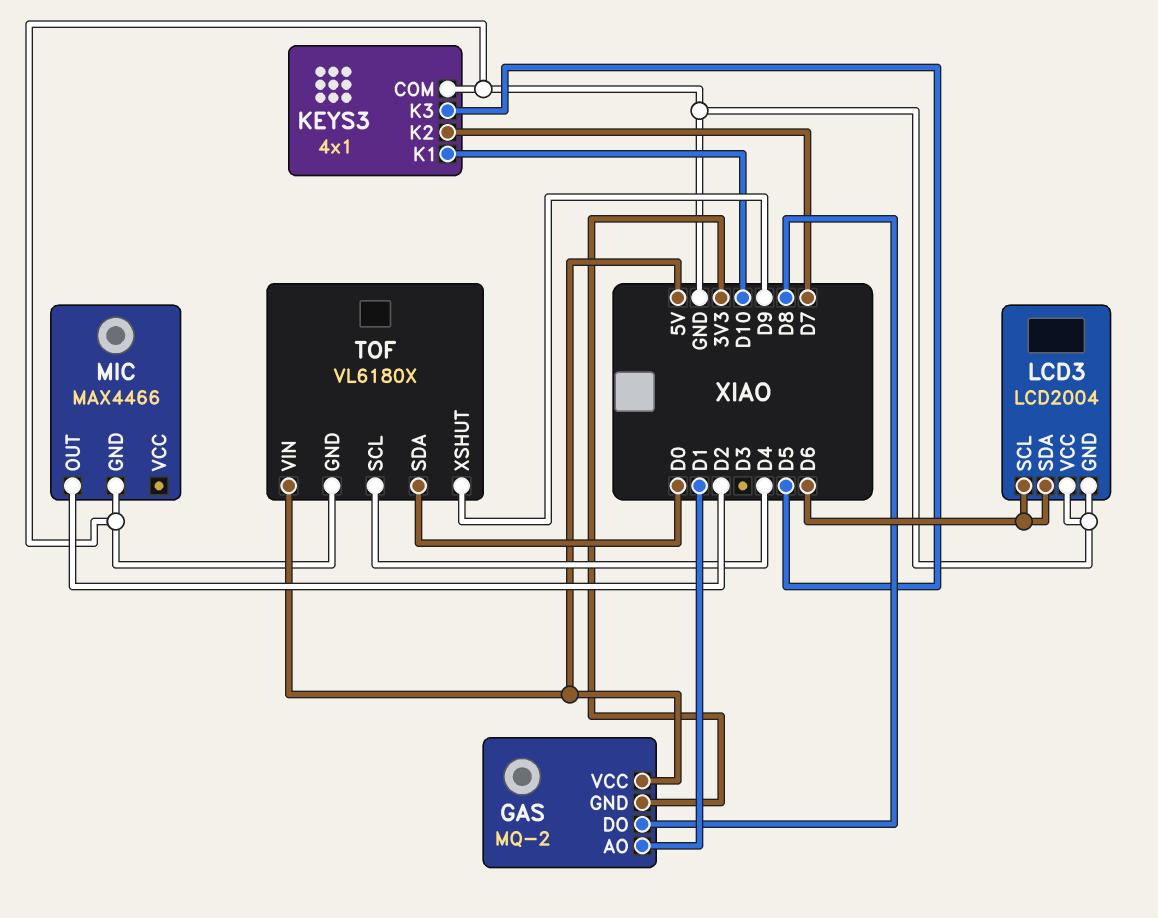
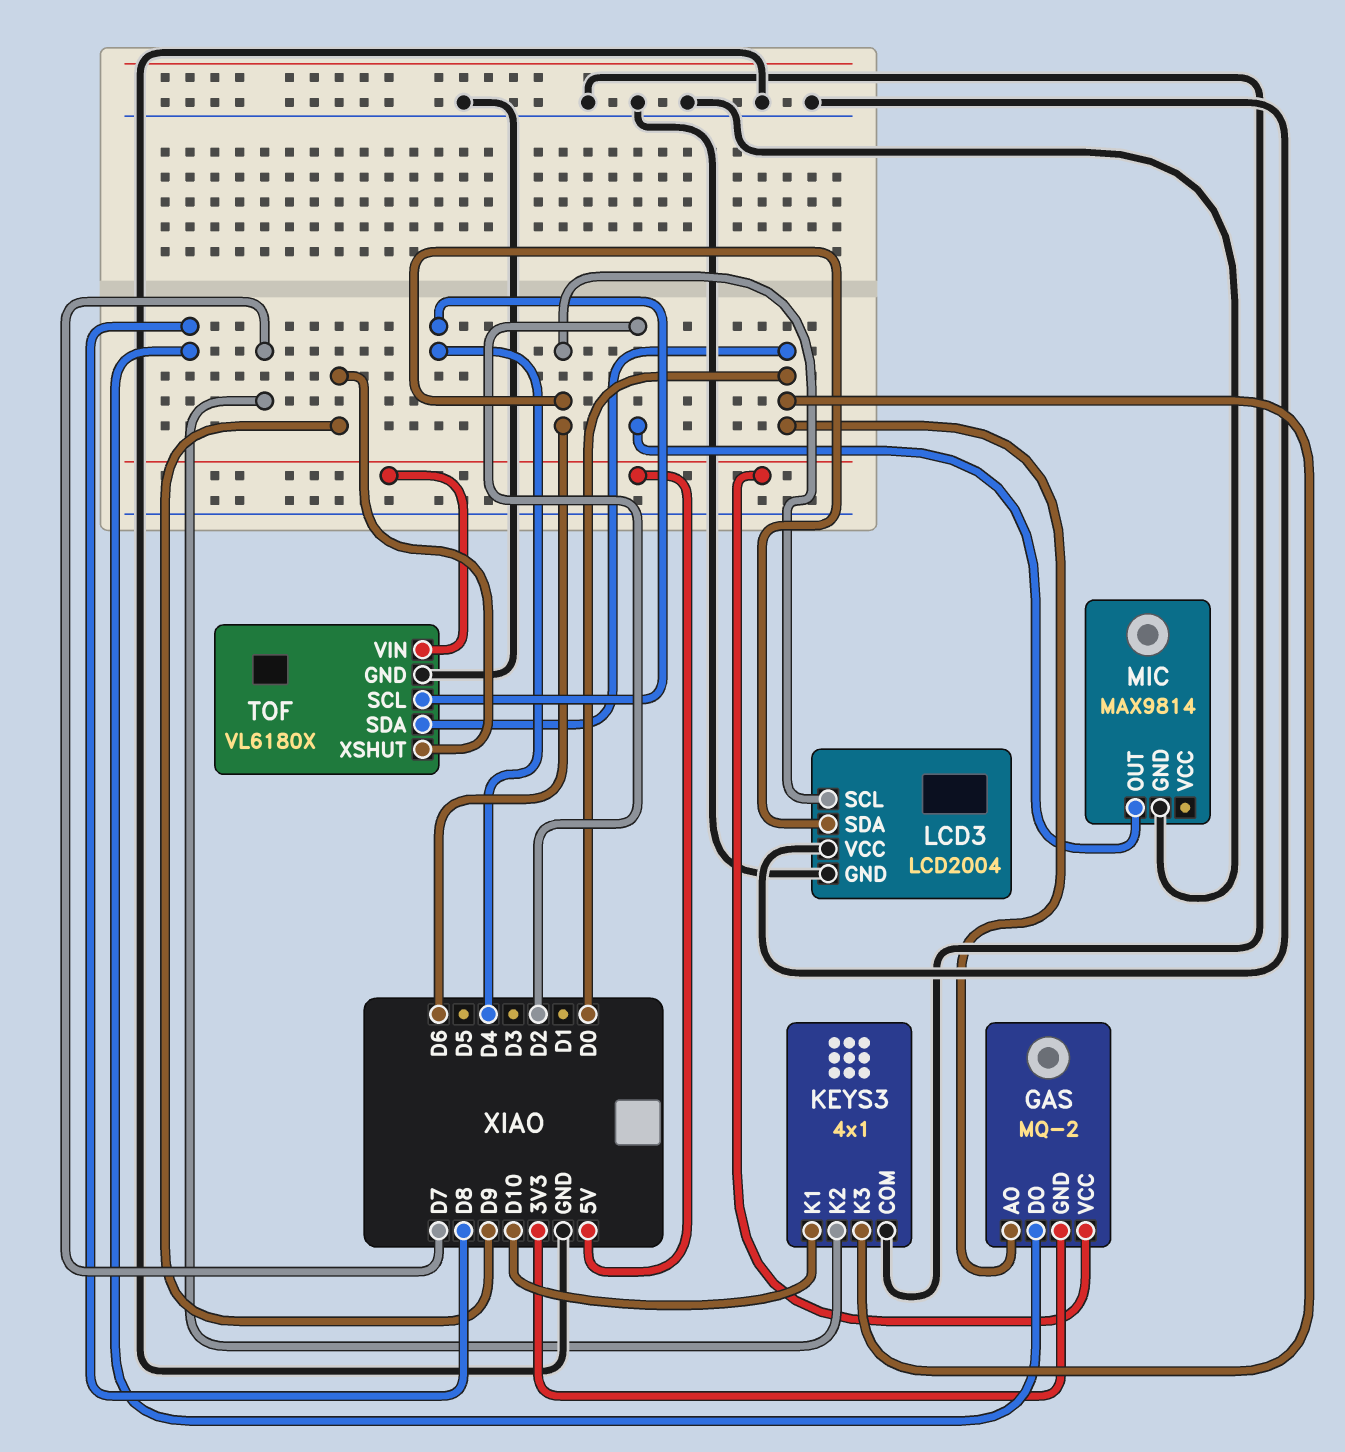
GAS pin AO: D1 -> D0
KEYS3 pin K3: D5 -> D0
MIC: MAX4466 -> MAX9814

